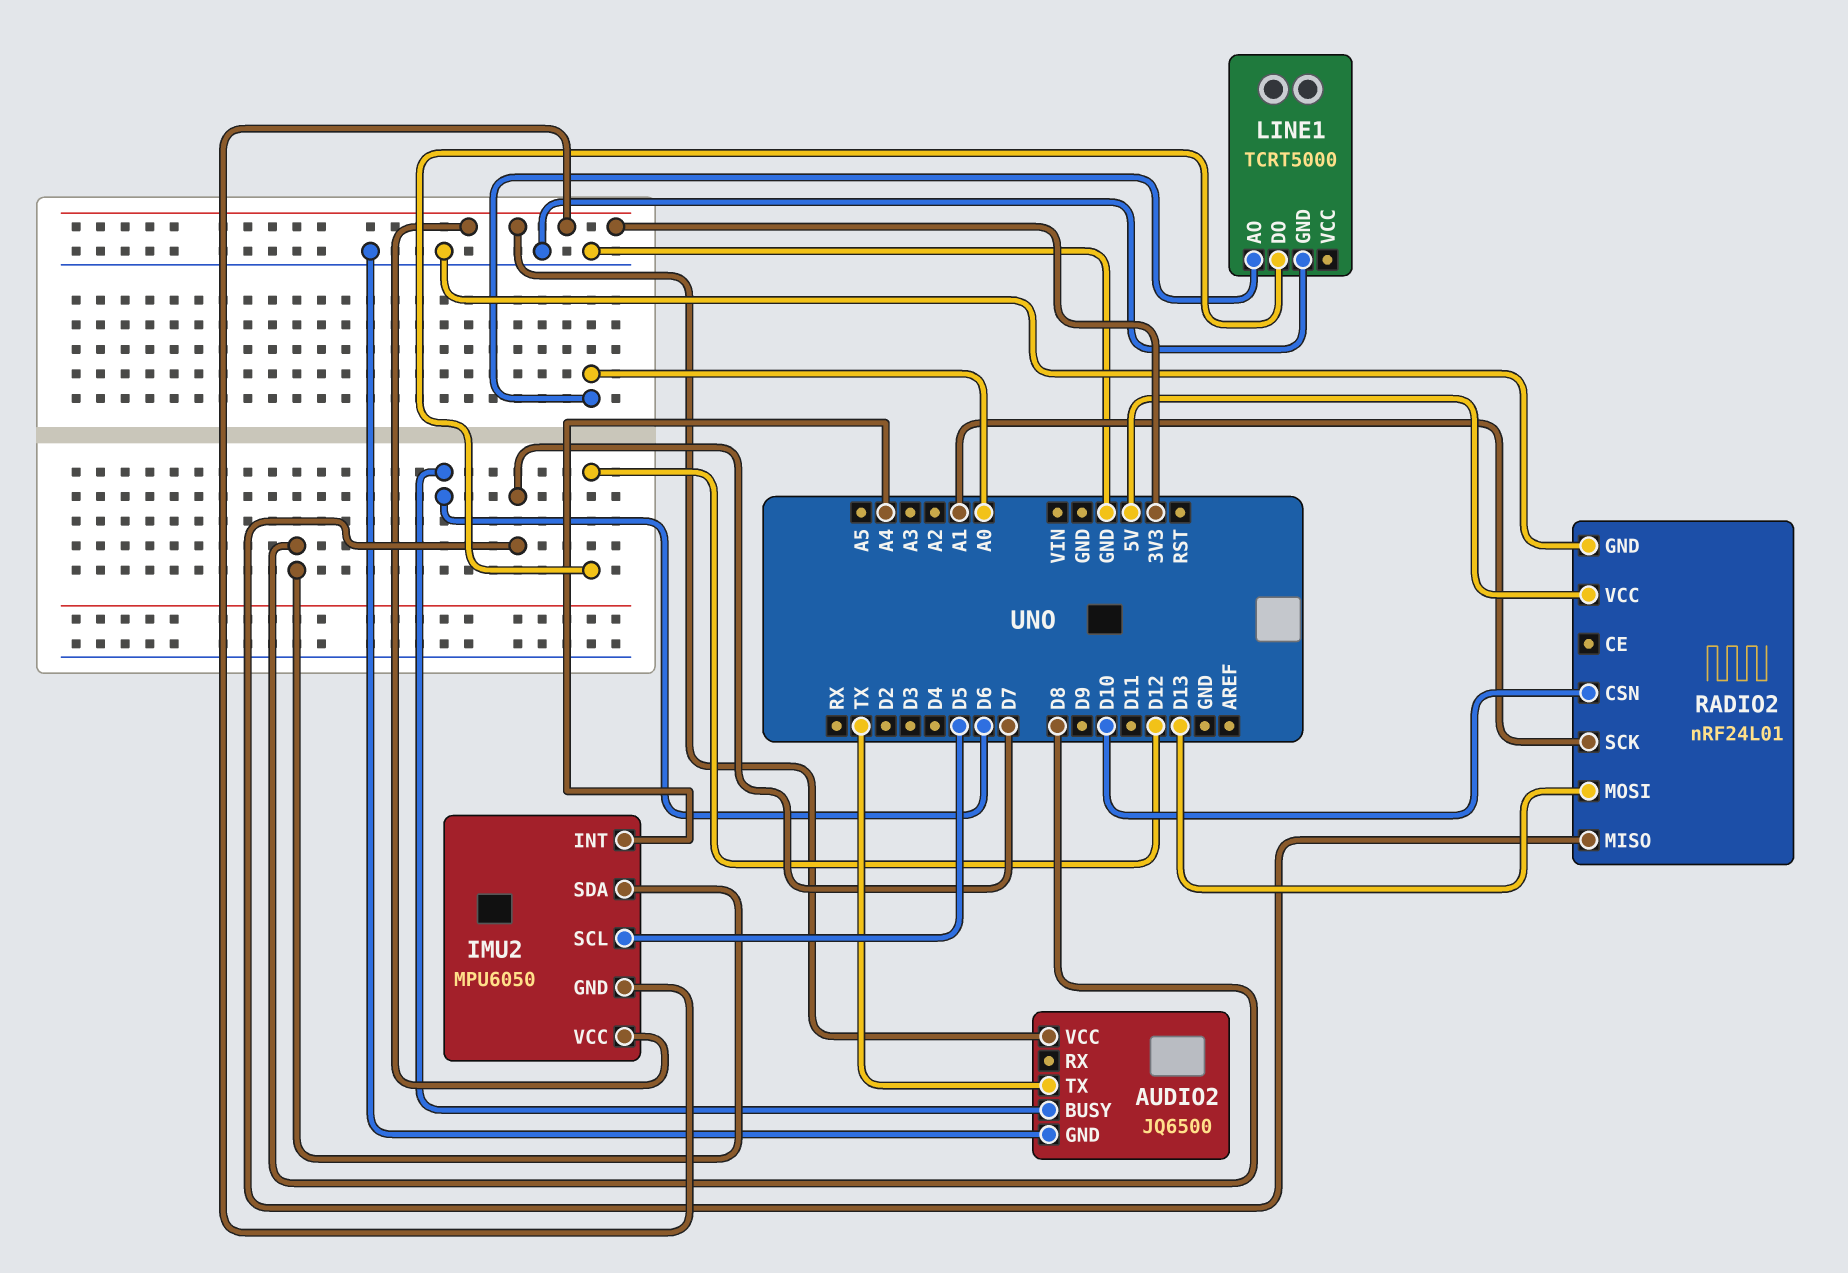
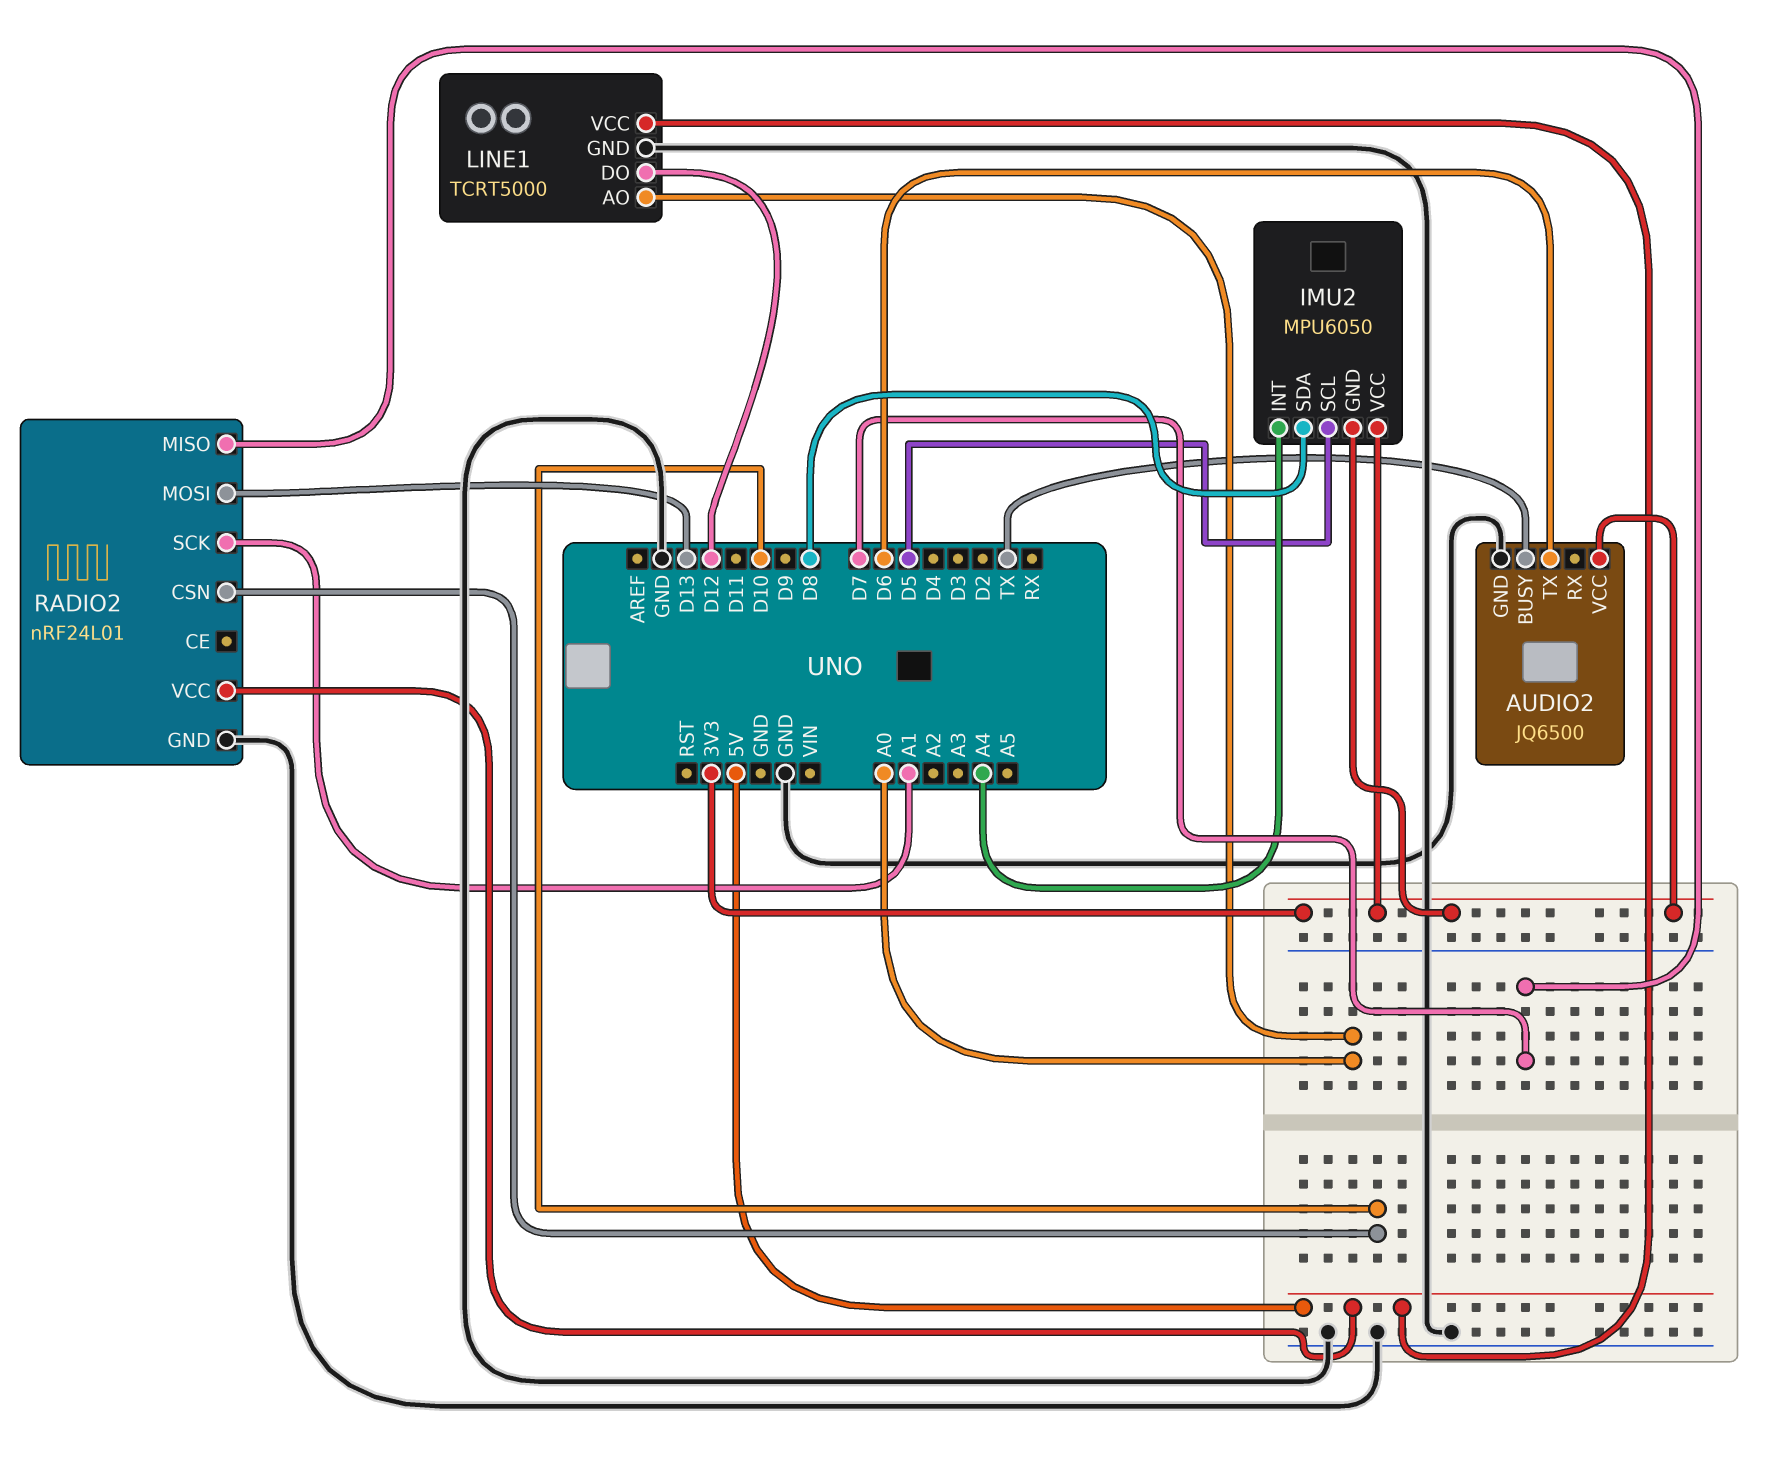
AUDIO2 pin BUSY: D6 -> TX
AUDIO2 pin TX: TX -> D6
LINE1 pin VCC: none -> 5V

